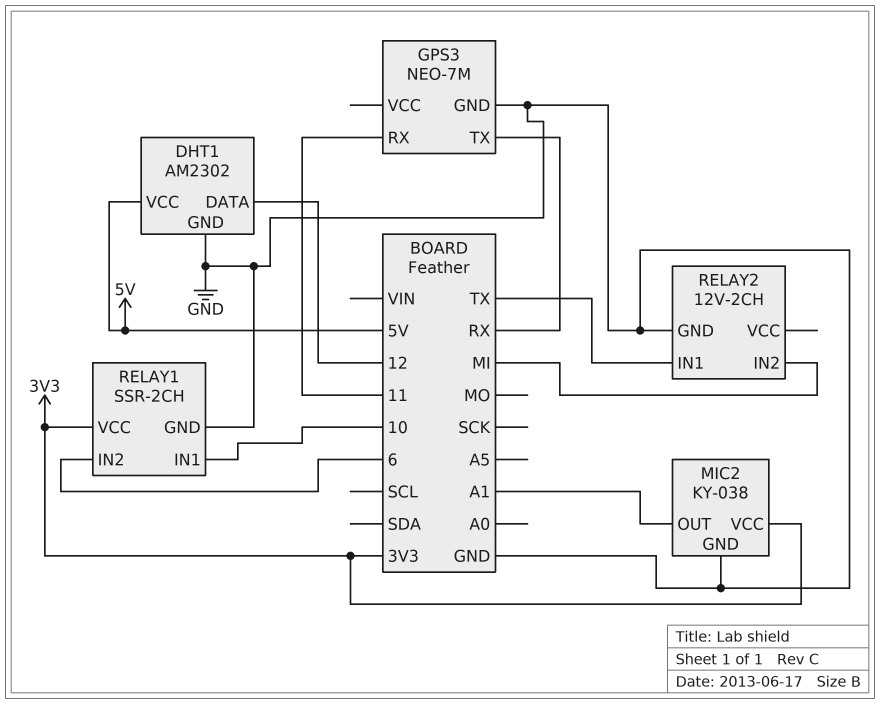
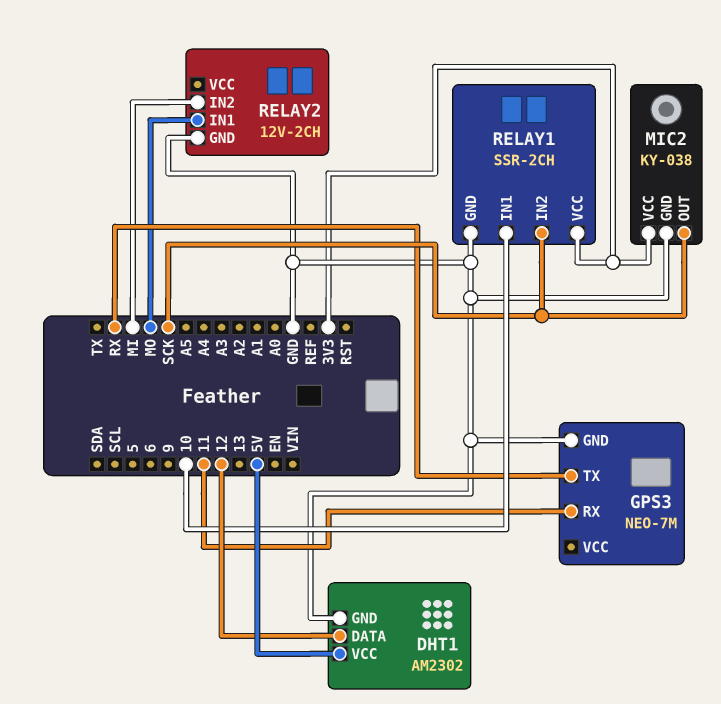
MIC2 pin OUT: A1 -> SCK
RELAY1 pin IN2: 6 -> SCK
RELAY2 pin IN1: TX -> MO

